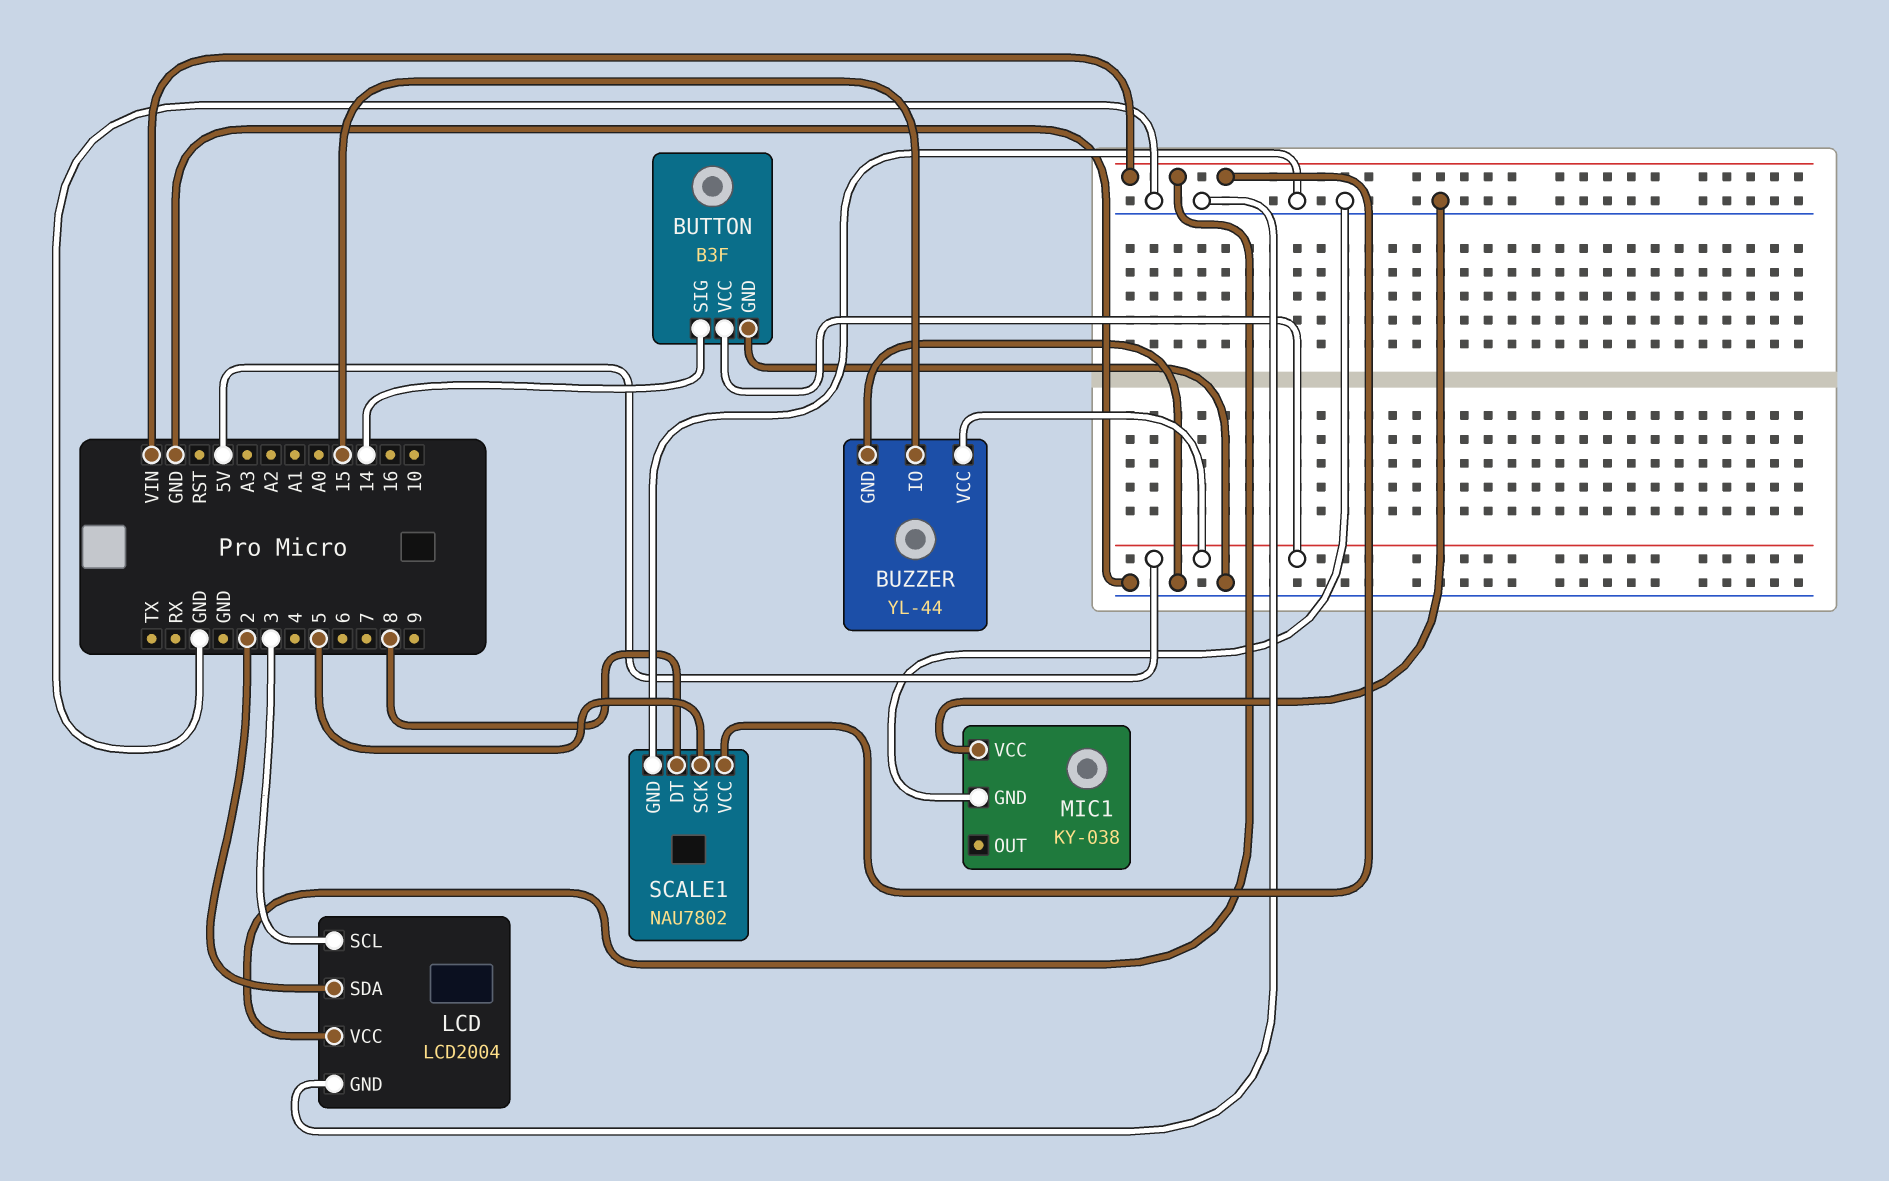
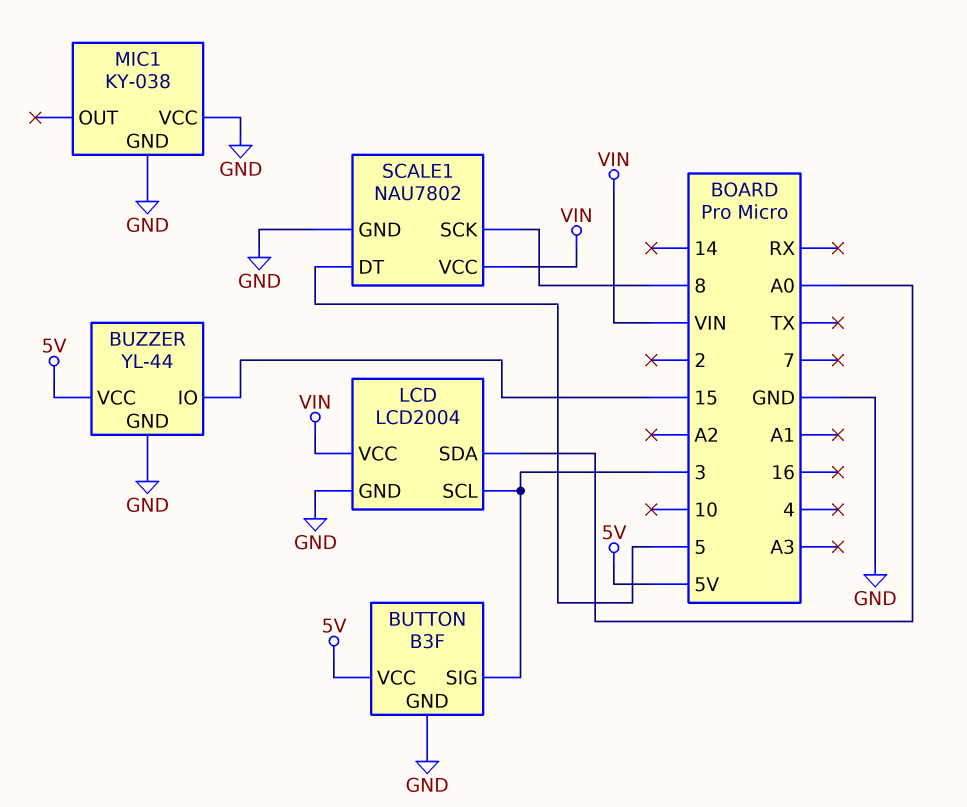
BUTTON pin SIG: 14 -> 3
LCD pin SDA: 2 -> A0
SCALE1 pin DT: 8 -> 5
SCALE1 pin SCK: 5 -> 8

